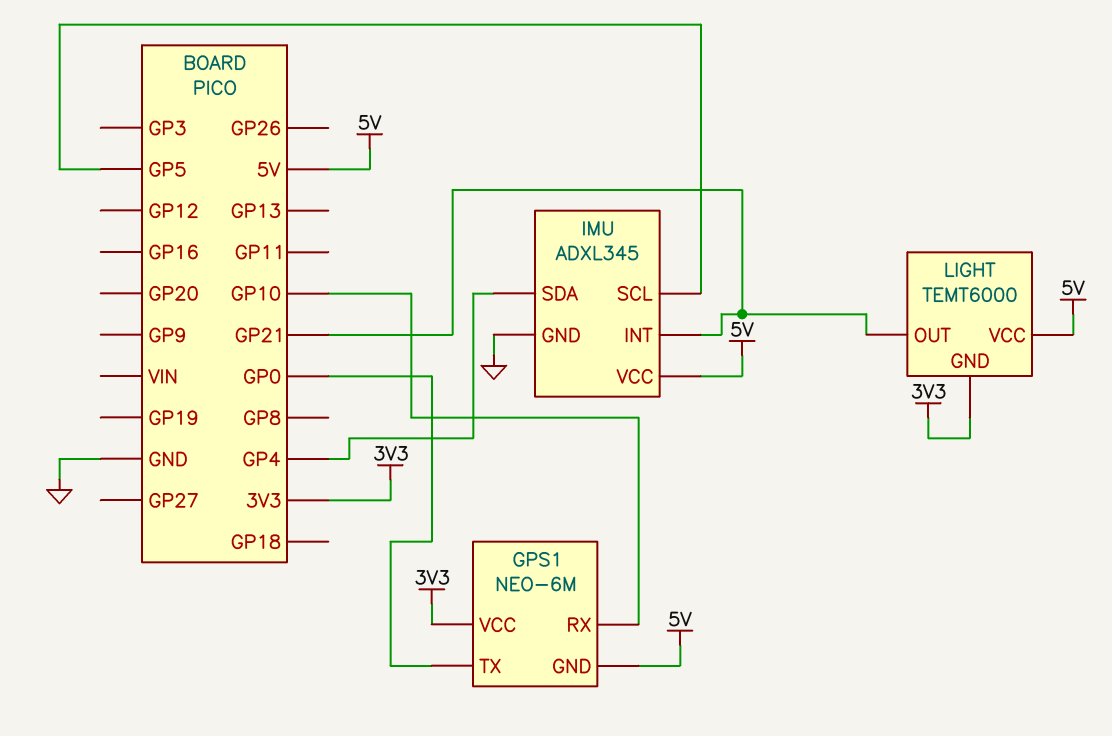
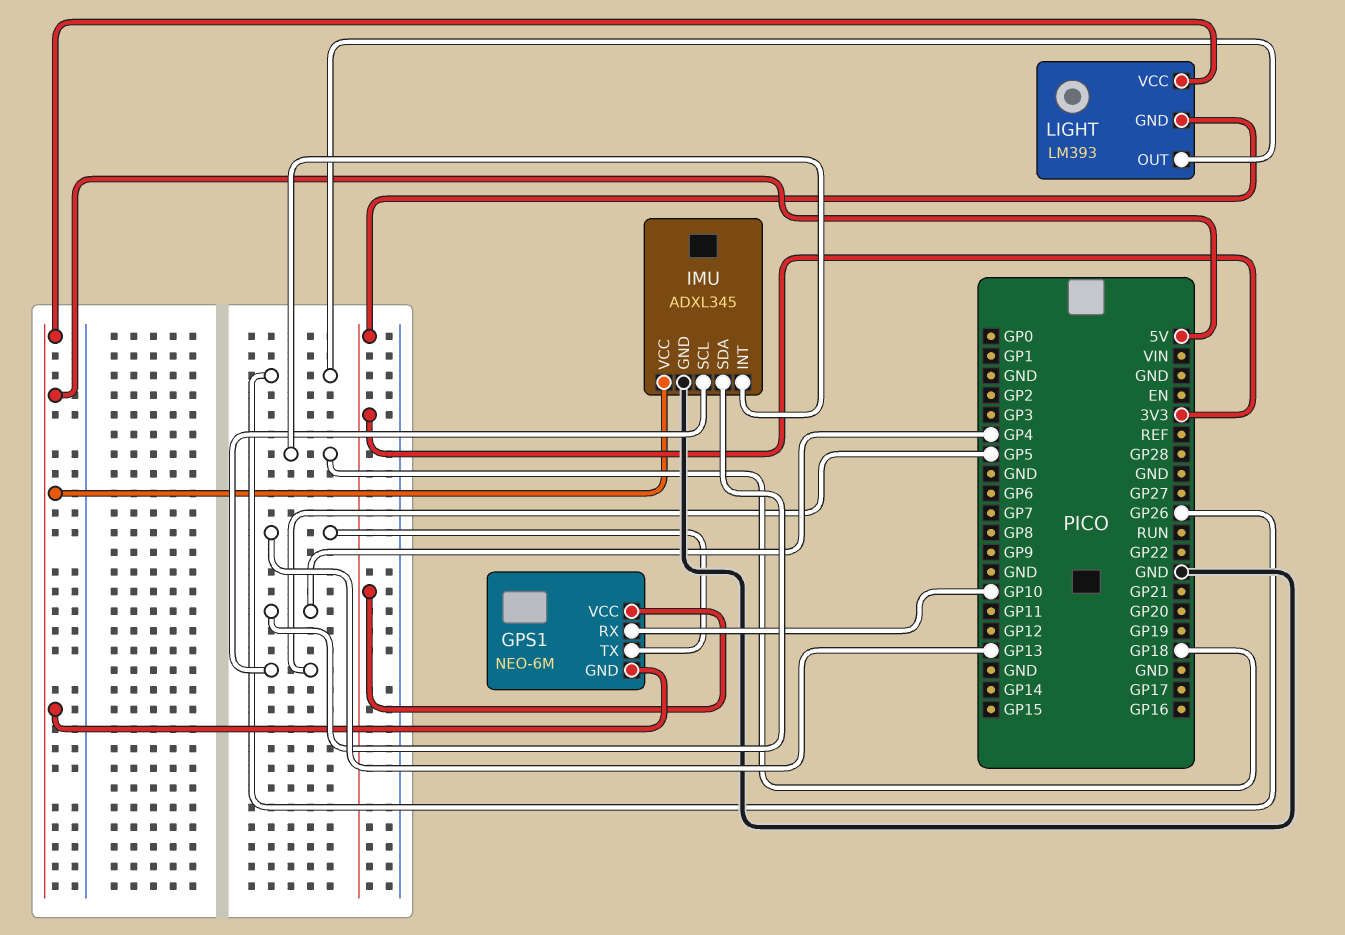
GPS1 pin TX: GP0 -> GP13
IMU pin INT: GP21 -> GP18
LIGHT: TEMT6000 -> LM393
LIGHT pin OUT: GP21 -> GP26

